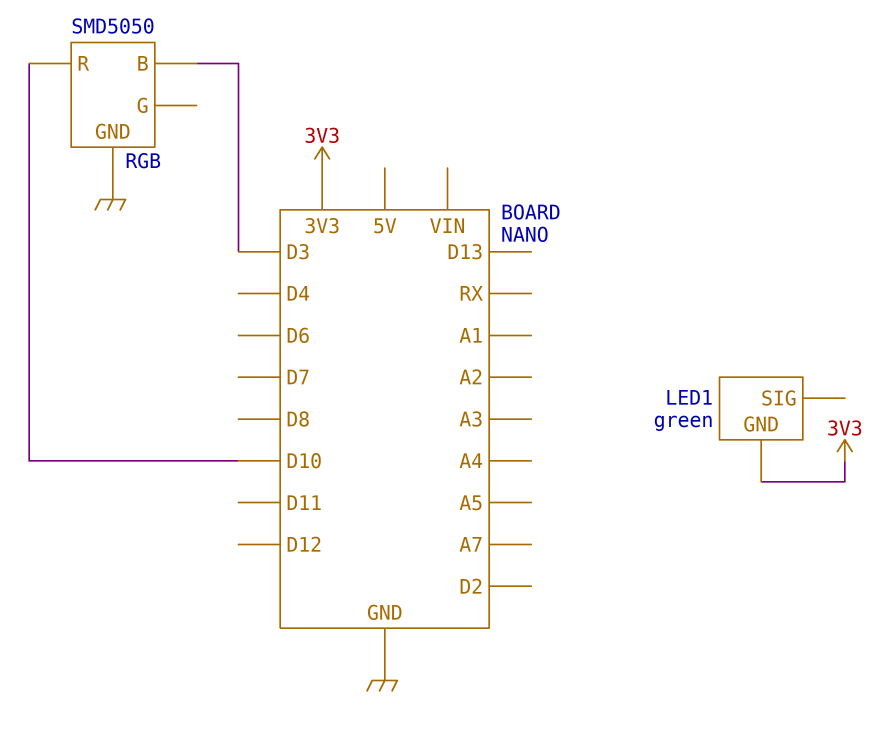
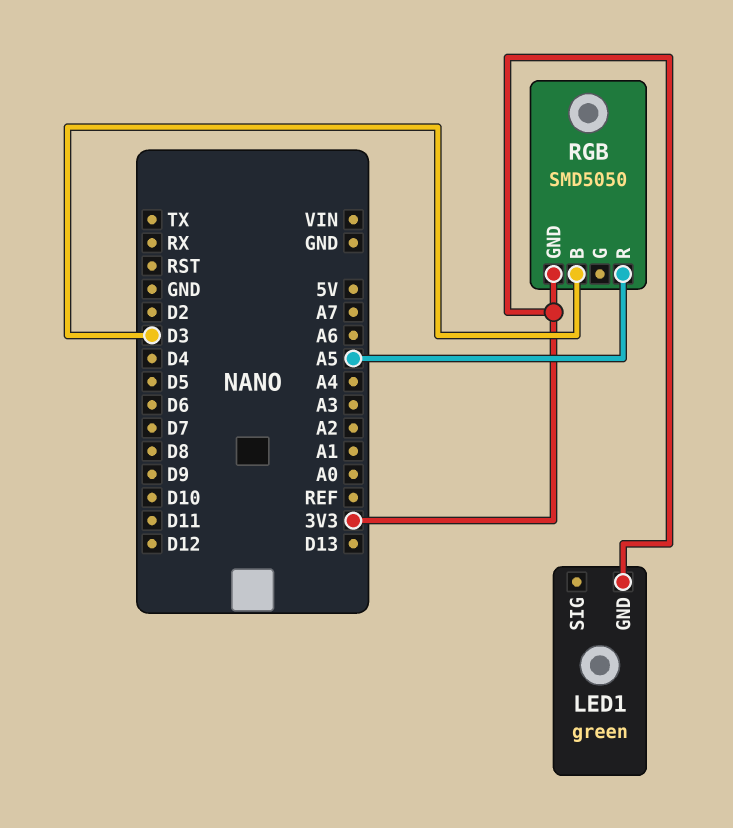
RGB pin GND: GND -> 3V3
RGB pin R: D10 -> A5

